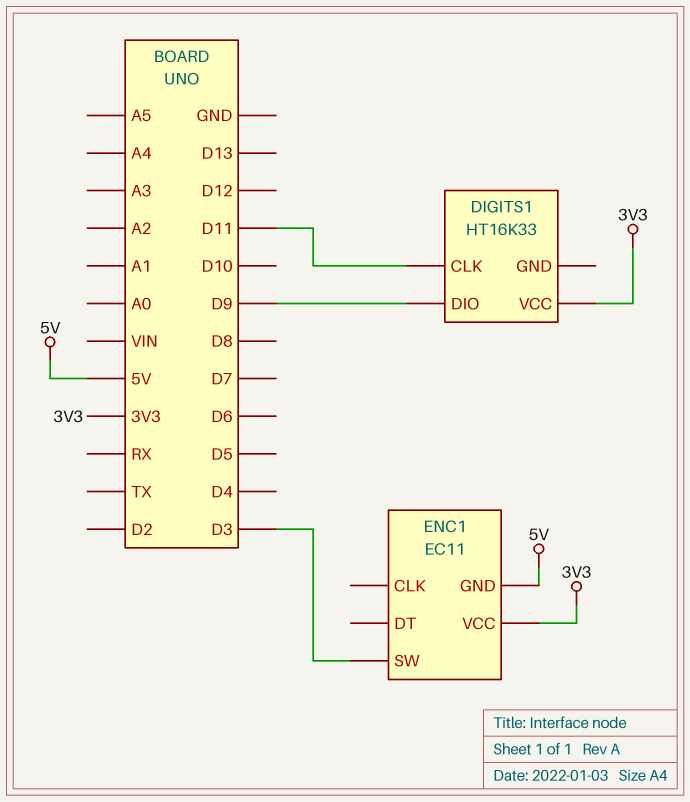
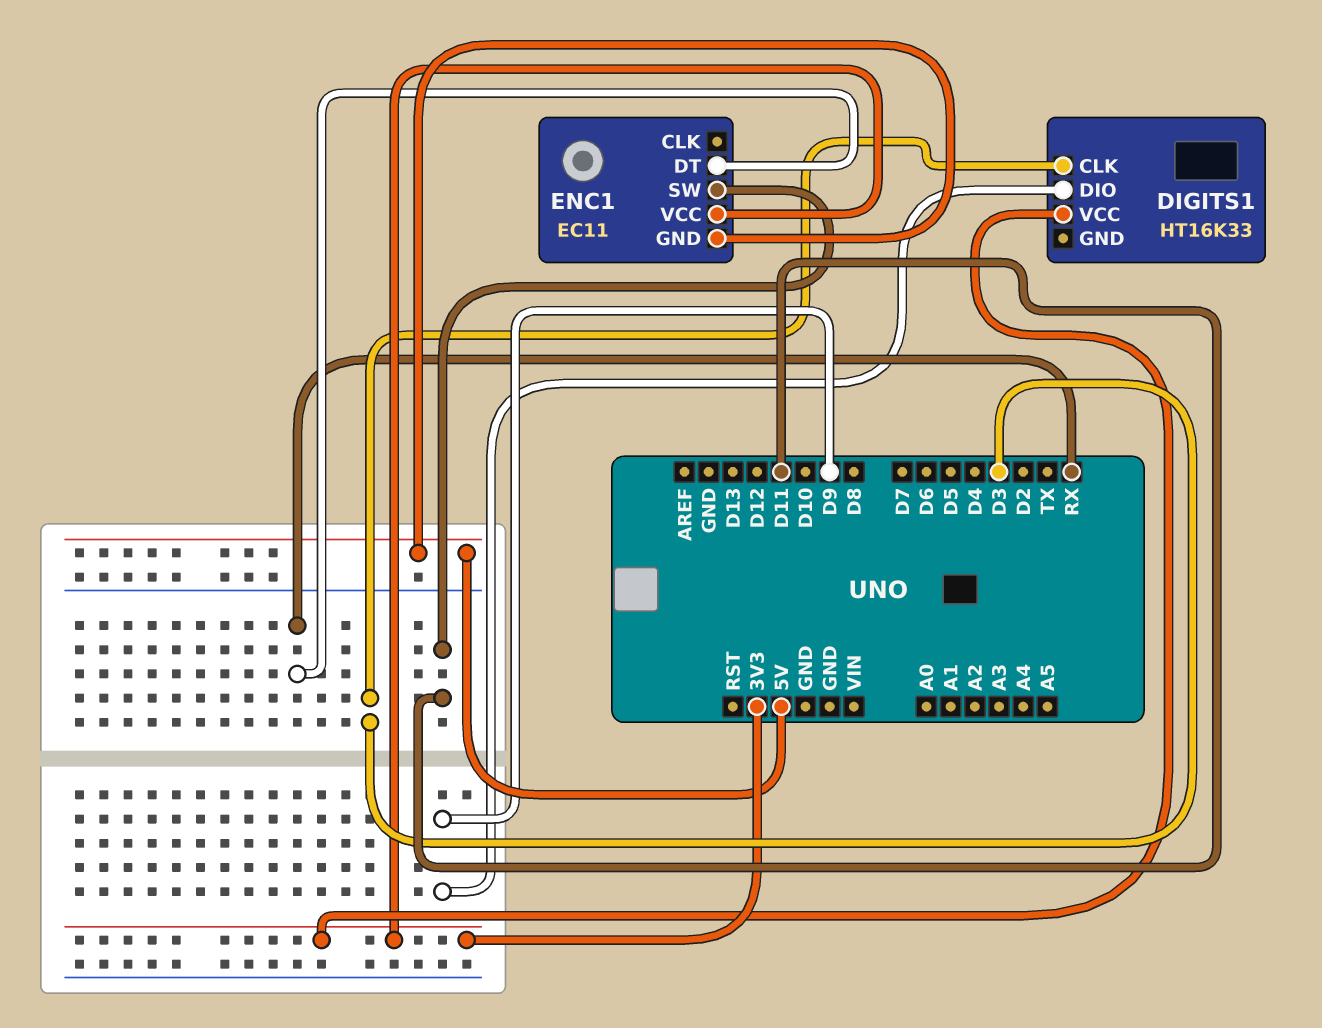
DIGITS1 pin CLK: D11 -> D3
ENC1 pin DT: none -> RX
ENC1 pin SW: D3 -> D11

